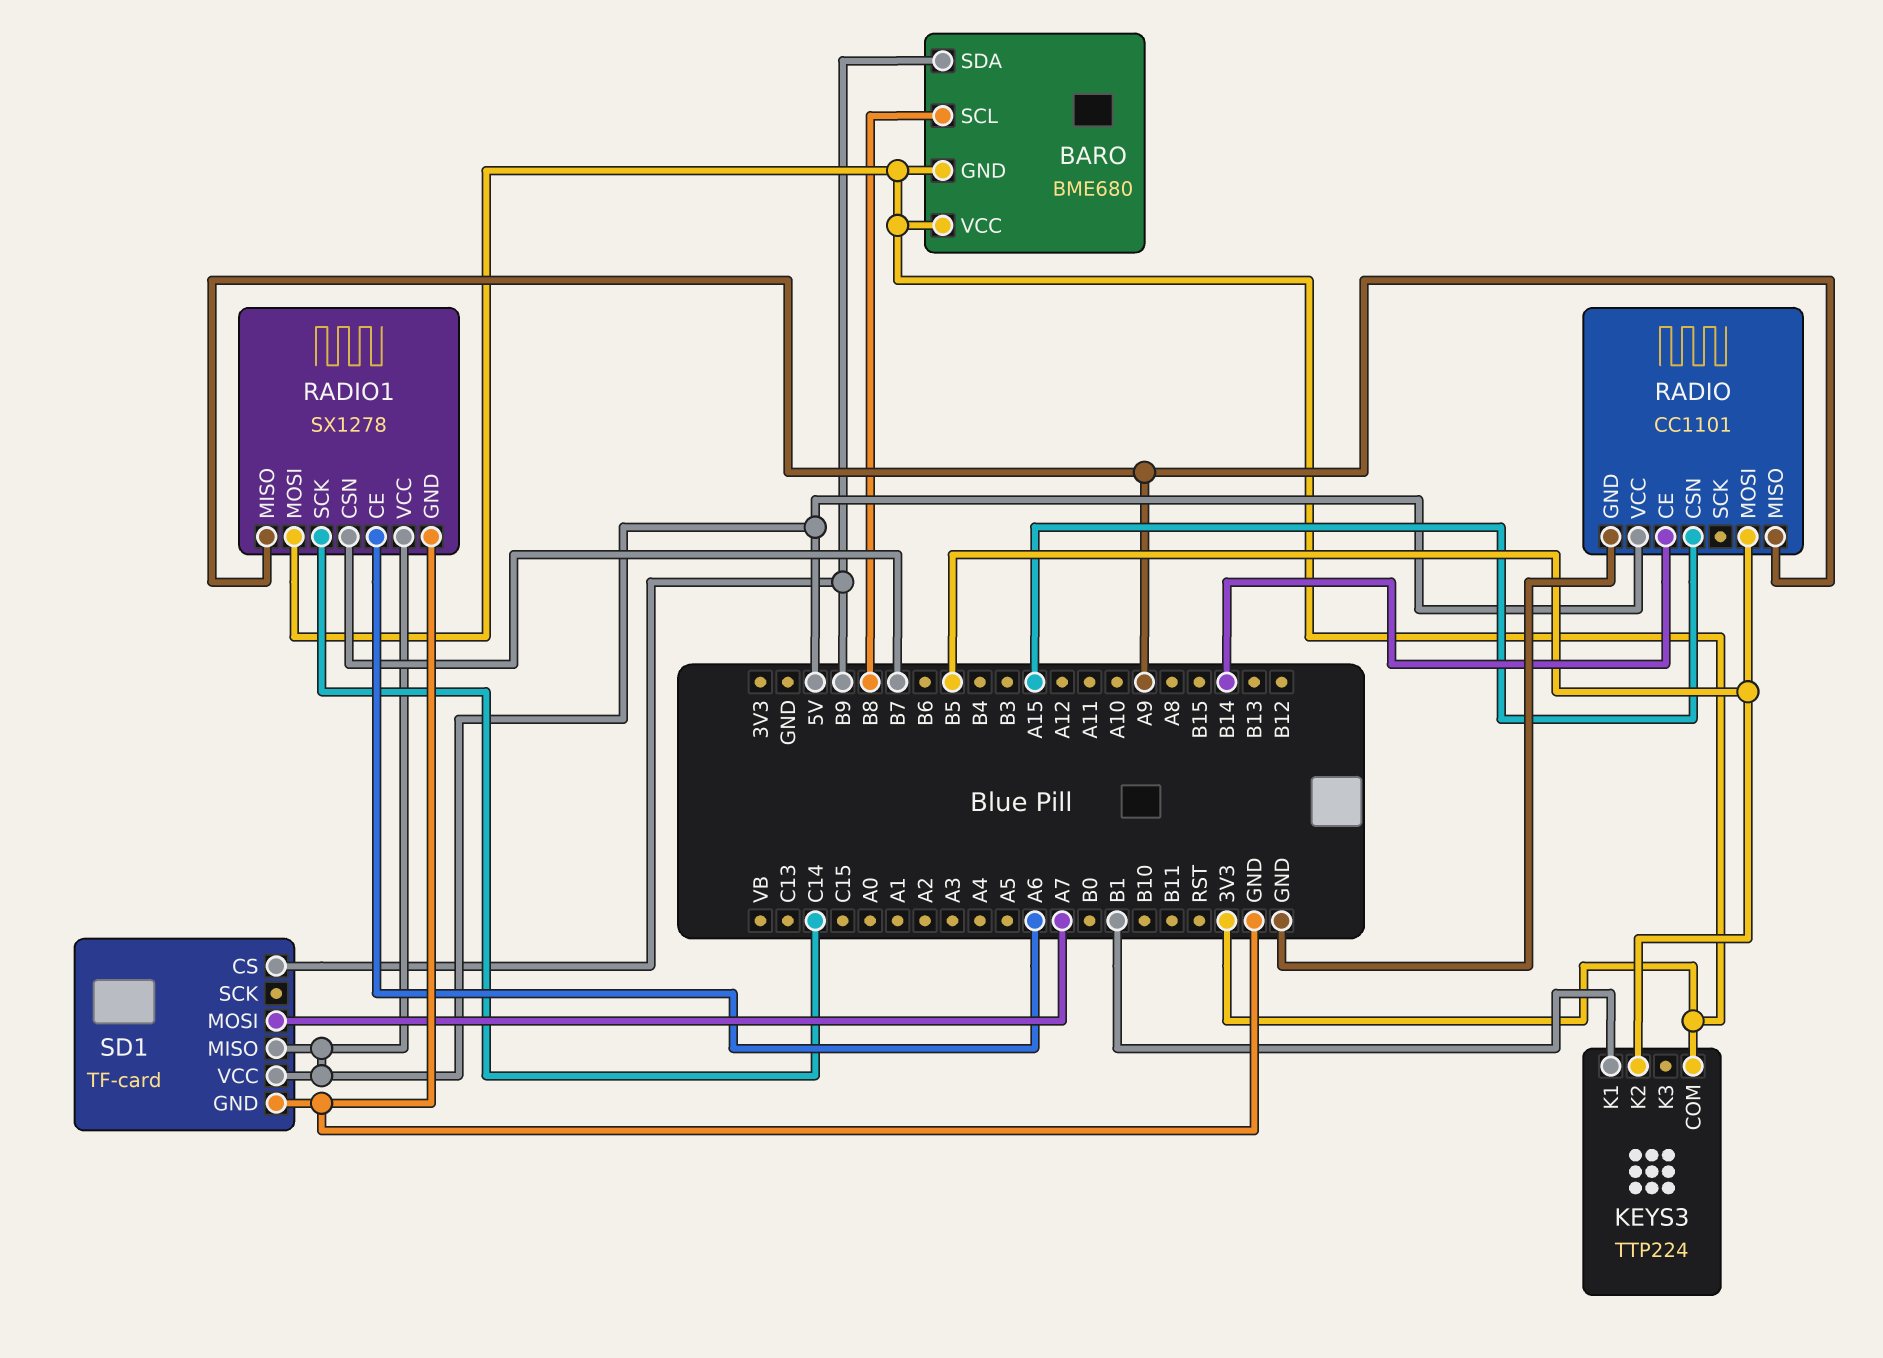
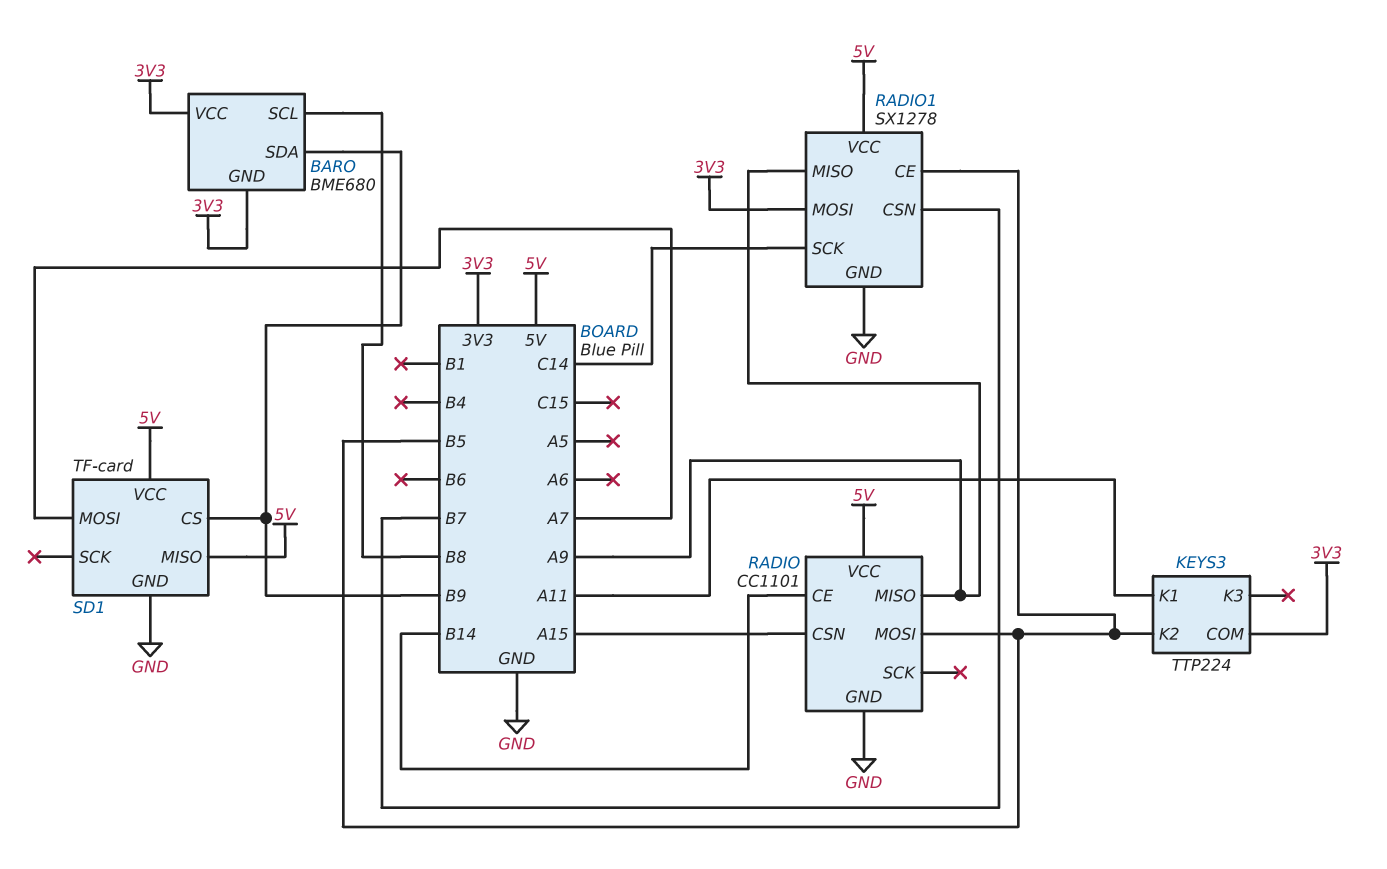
KEYS3 pin K1: B1 -> A11
RADIO1 pin CE: A6 -> B5

